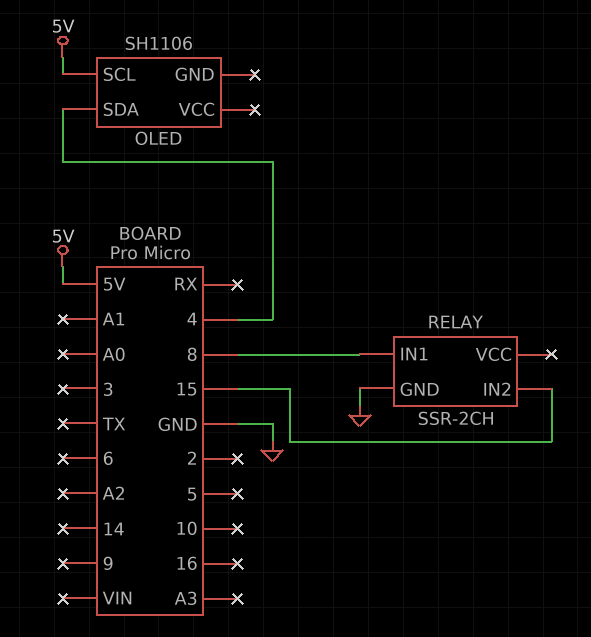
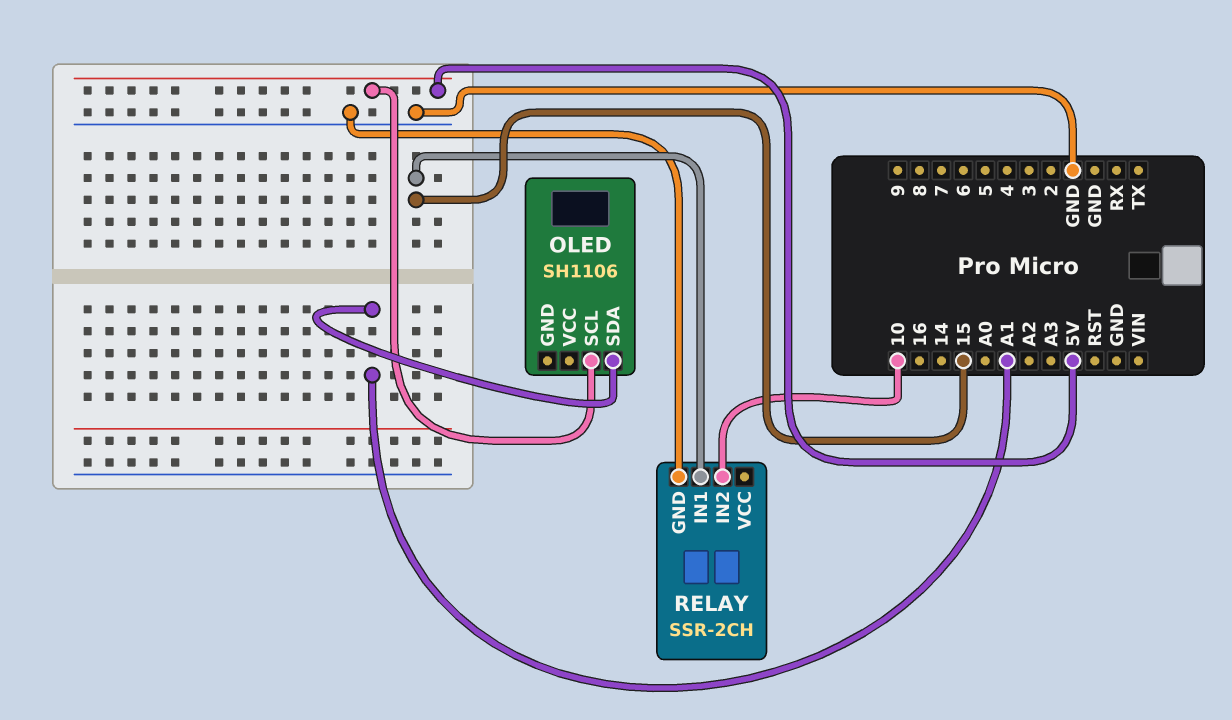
OLED pin SDA: 4 -> A1
RELAY pin IN1: 8 -> 15
RELAY pin IN2: 15 -> 10

